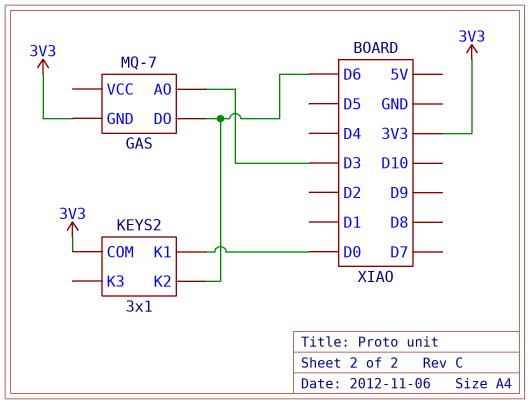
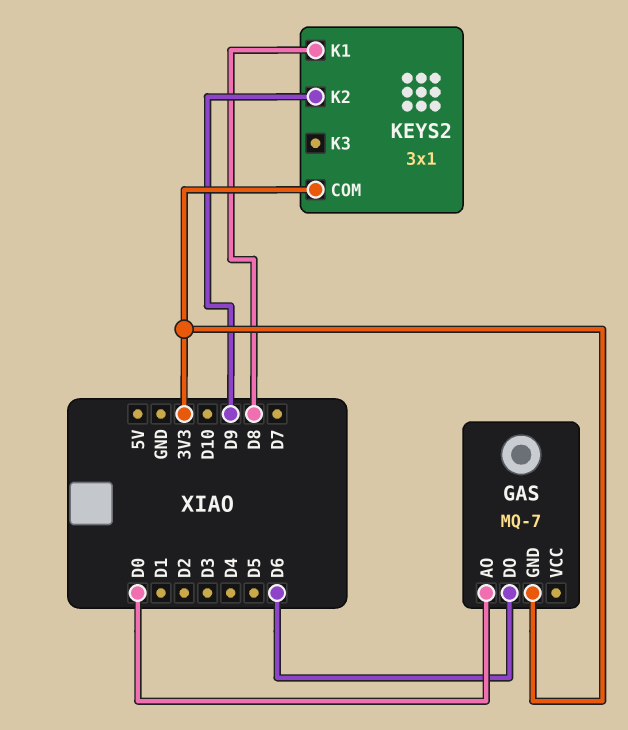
GAS pin AO: D3 -> D0
KEYS2 pin K1: D0 -> D8
KEYS2 pin K2: D6 -> D9

